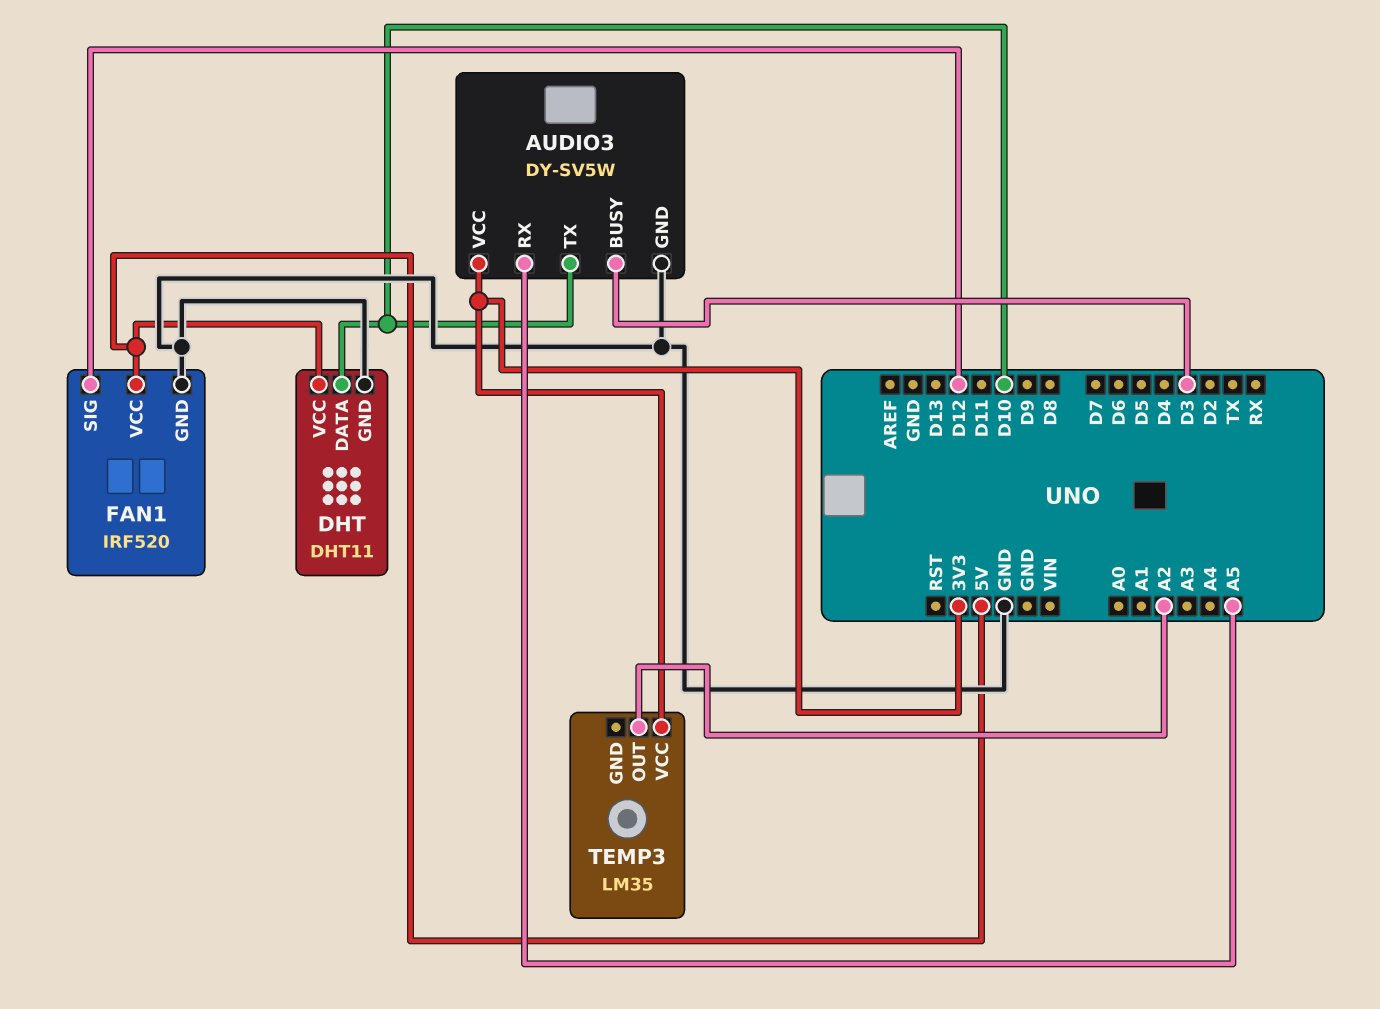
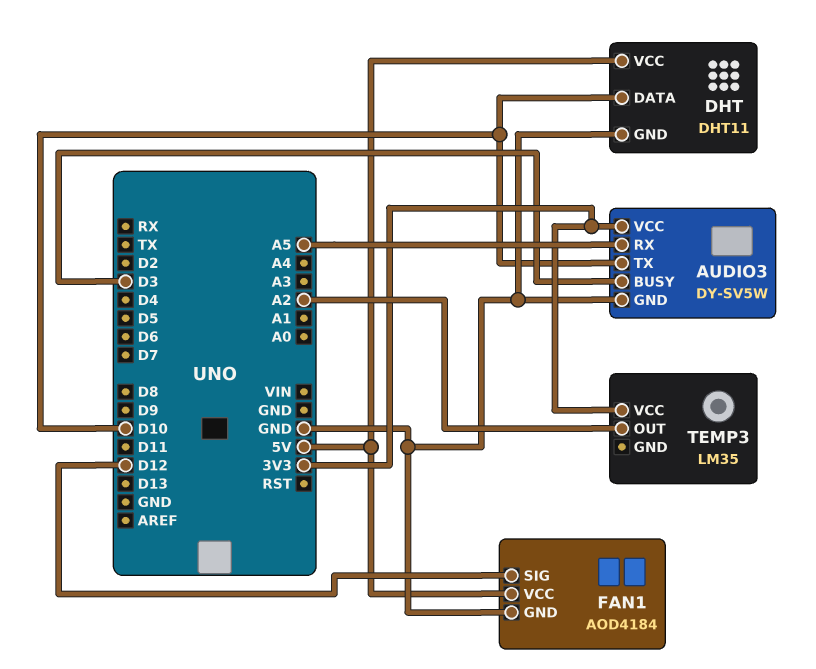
FAN1: IRF520 -> AOD4184

